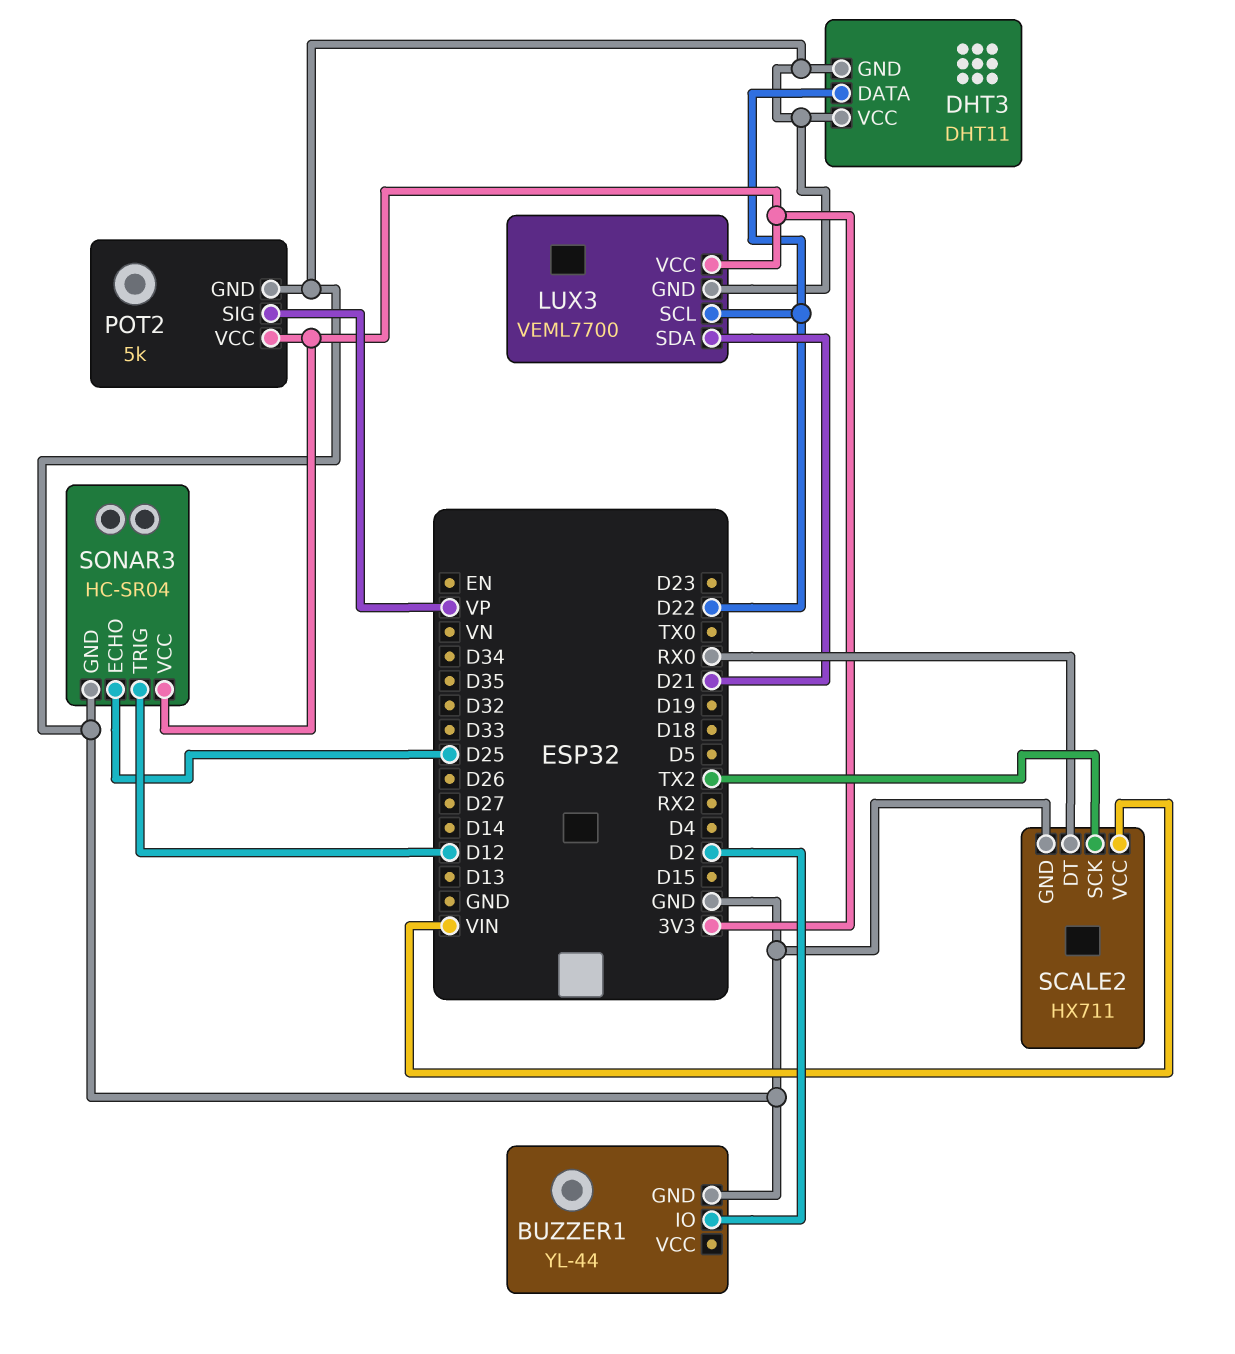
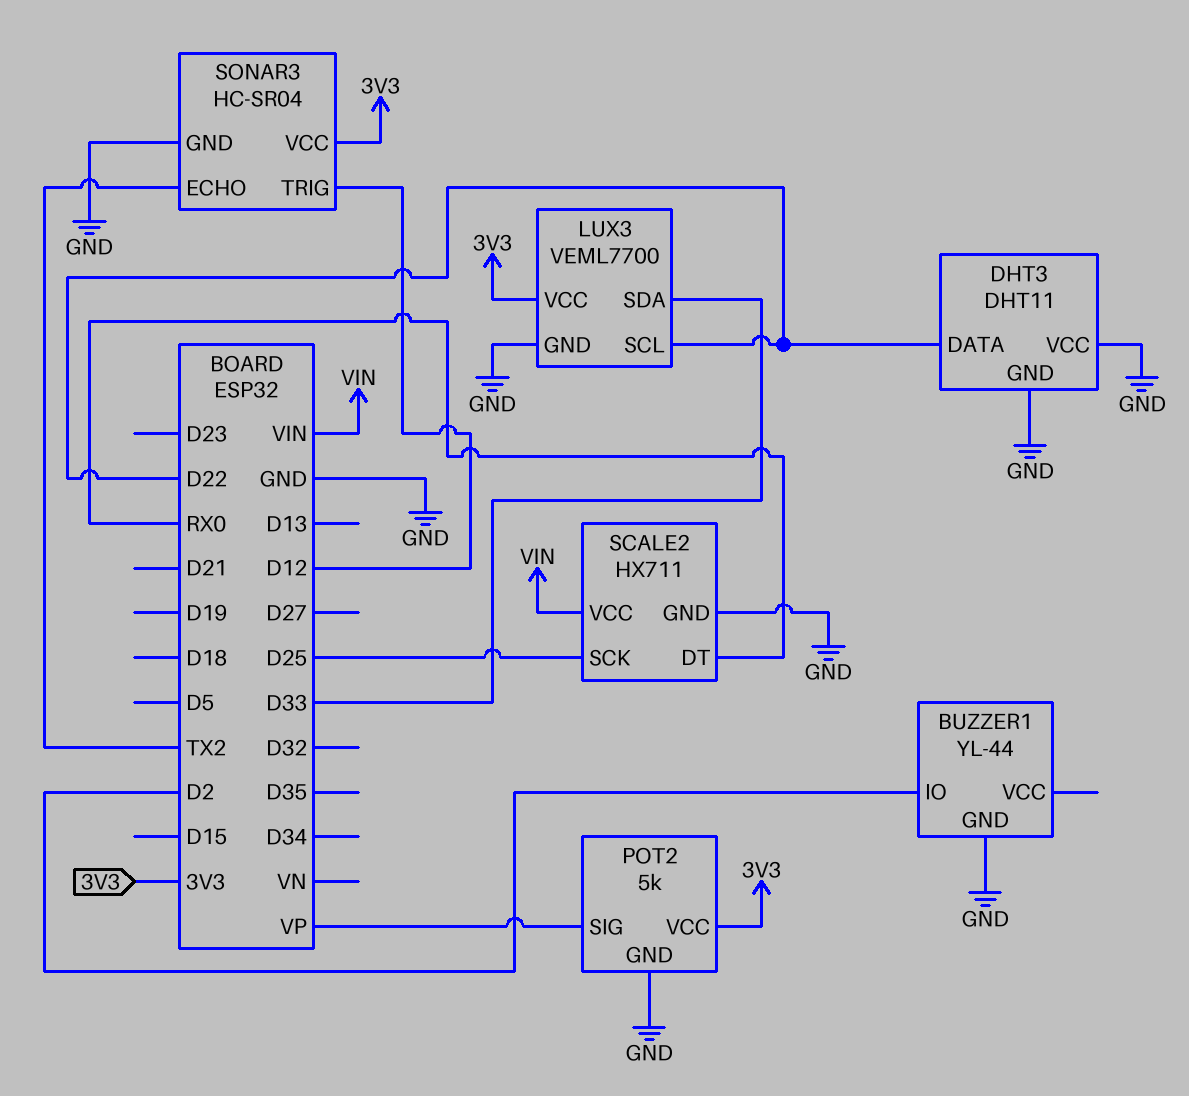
LUX3 pin SDA: D21 -> D33
SCALE2 pin SCK: TX2 -> D25
SONAR3 pin ECHO: D25 -> TX2

